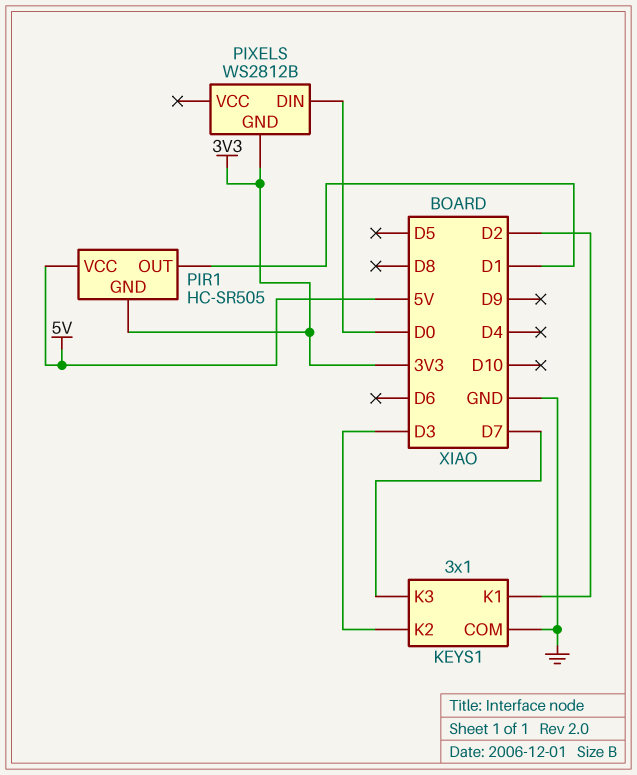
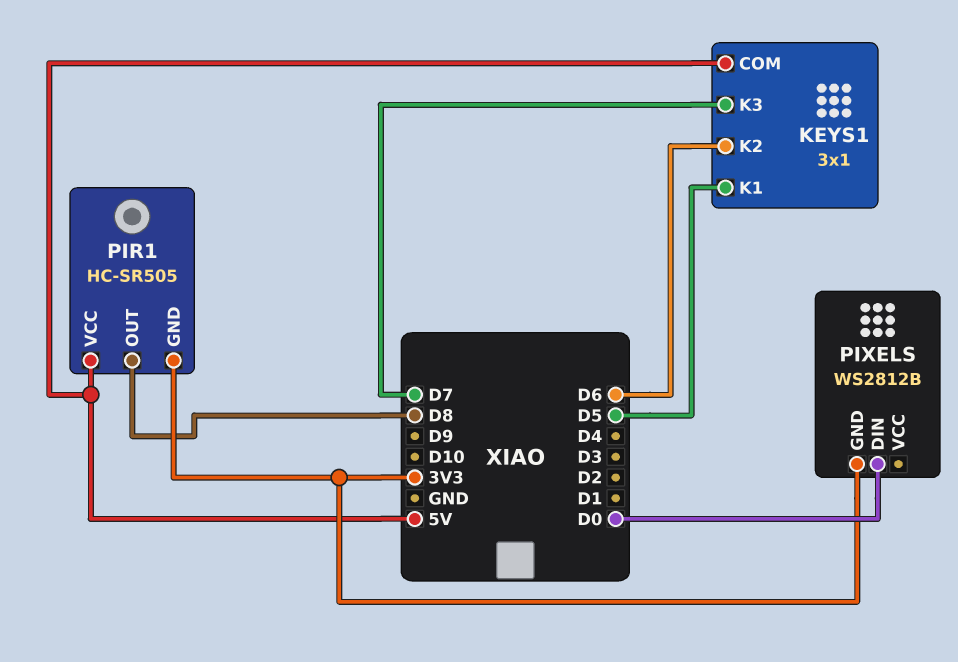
KEYS1 pin COM: GND -> 5V
KEYS1 pin K1: D2 -> D5
KEYS1 pin K2: D3 -> D6
PIR1 pin OUT: D1 -> D8

